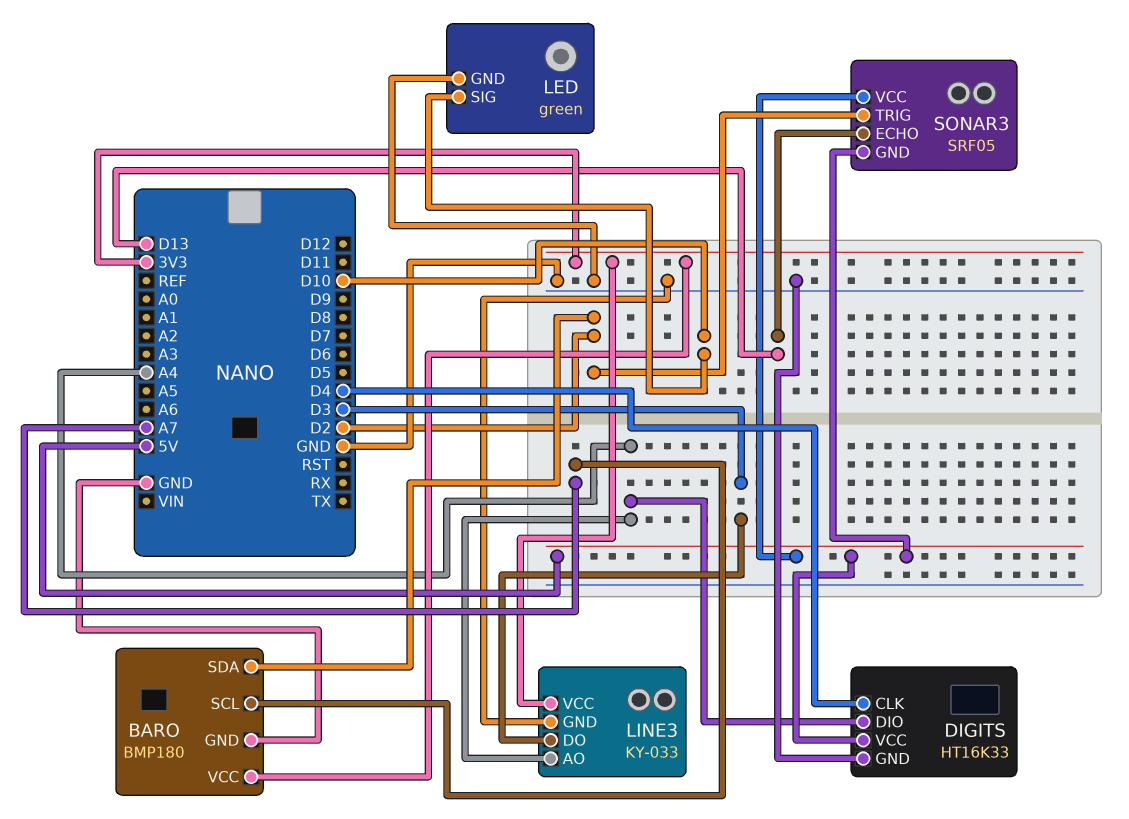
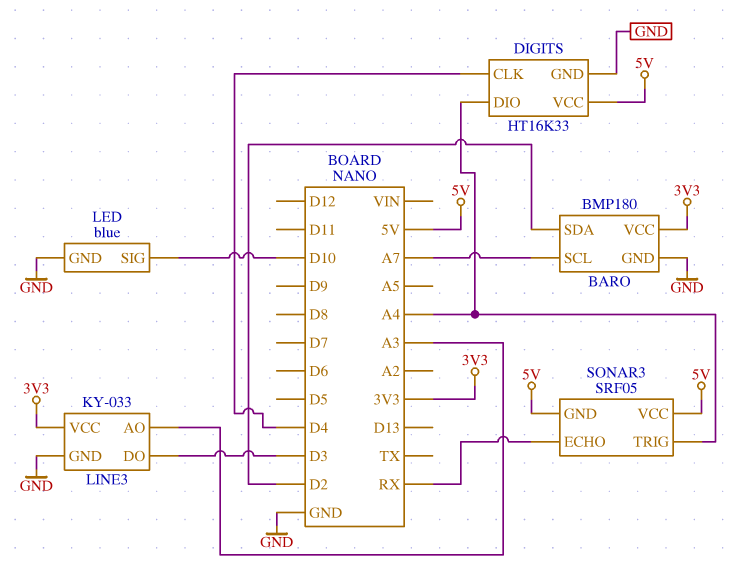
LED: green -> blue
LINE3 pin AO: A4 -> A3
SONAR3 pin ECHO: D13 -> RX
SONAR3 pin TRIG: D2 -> A4

